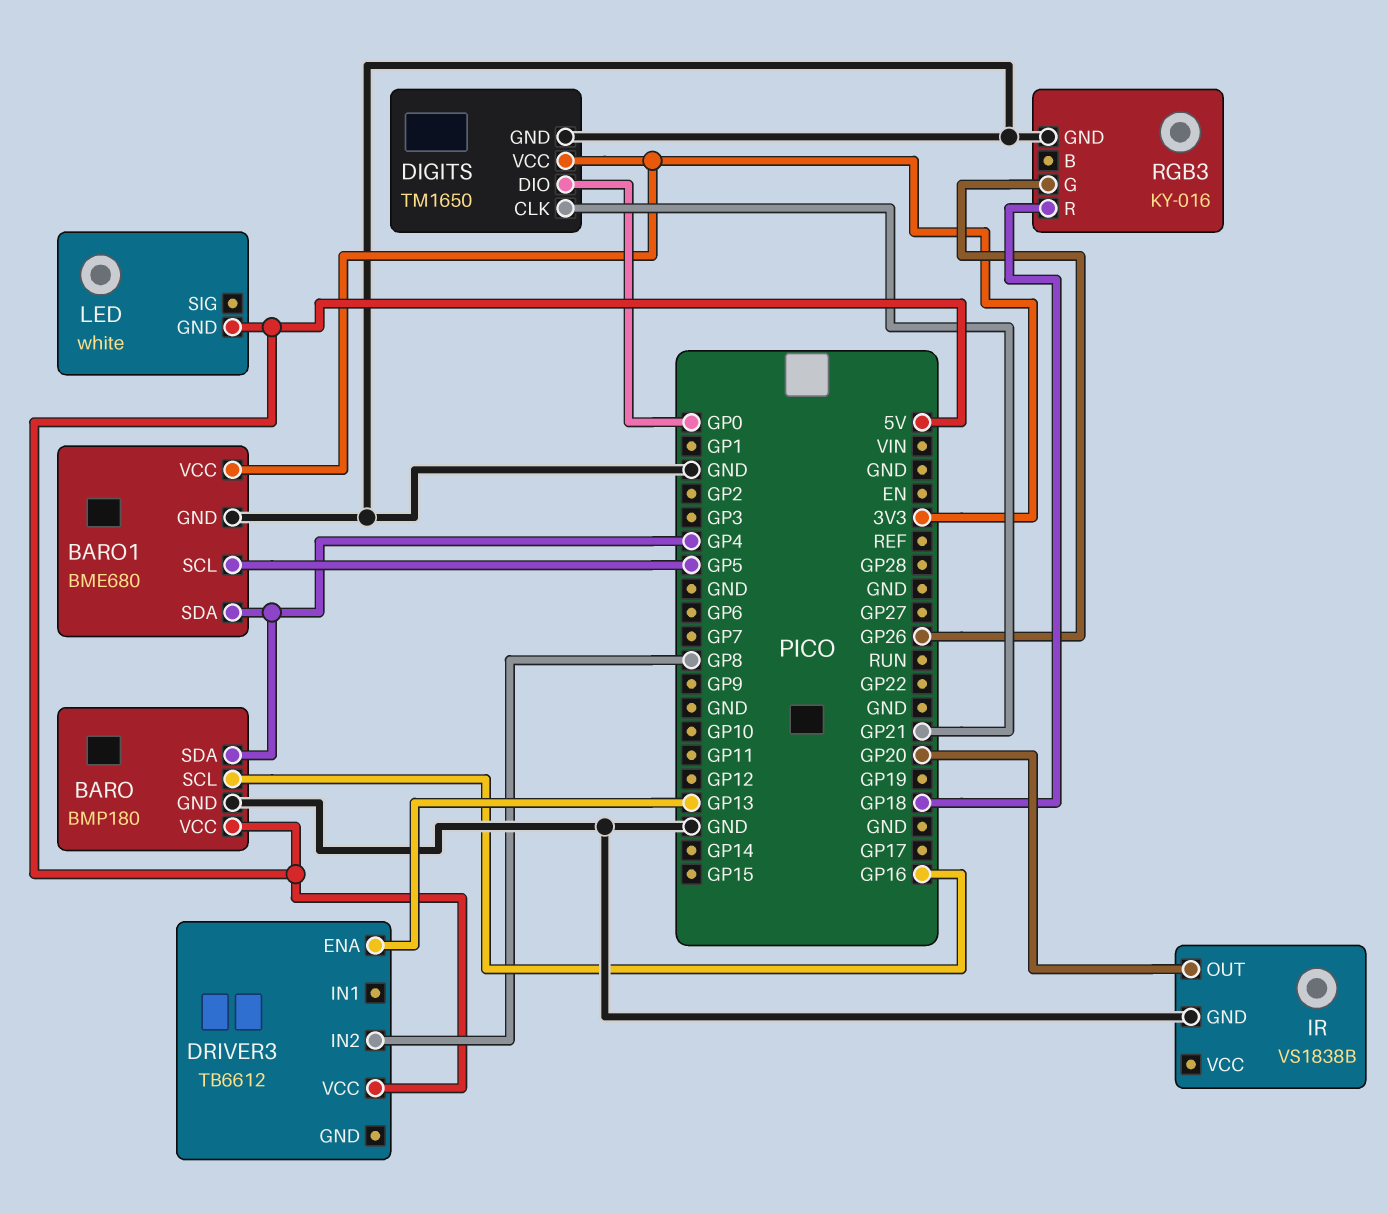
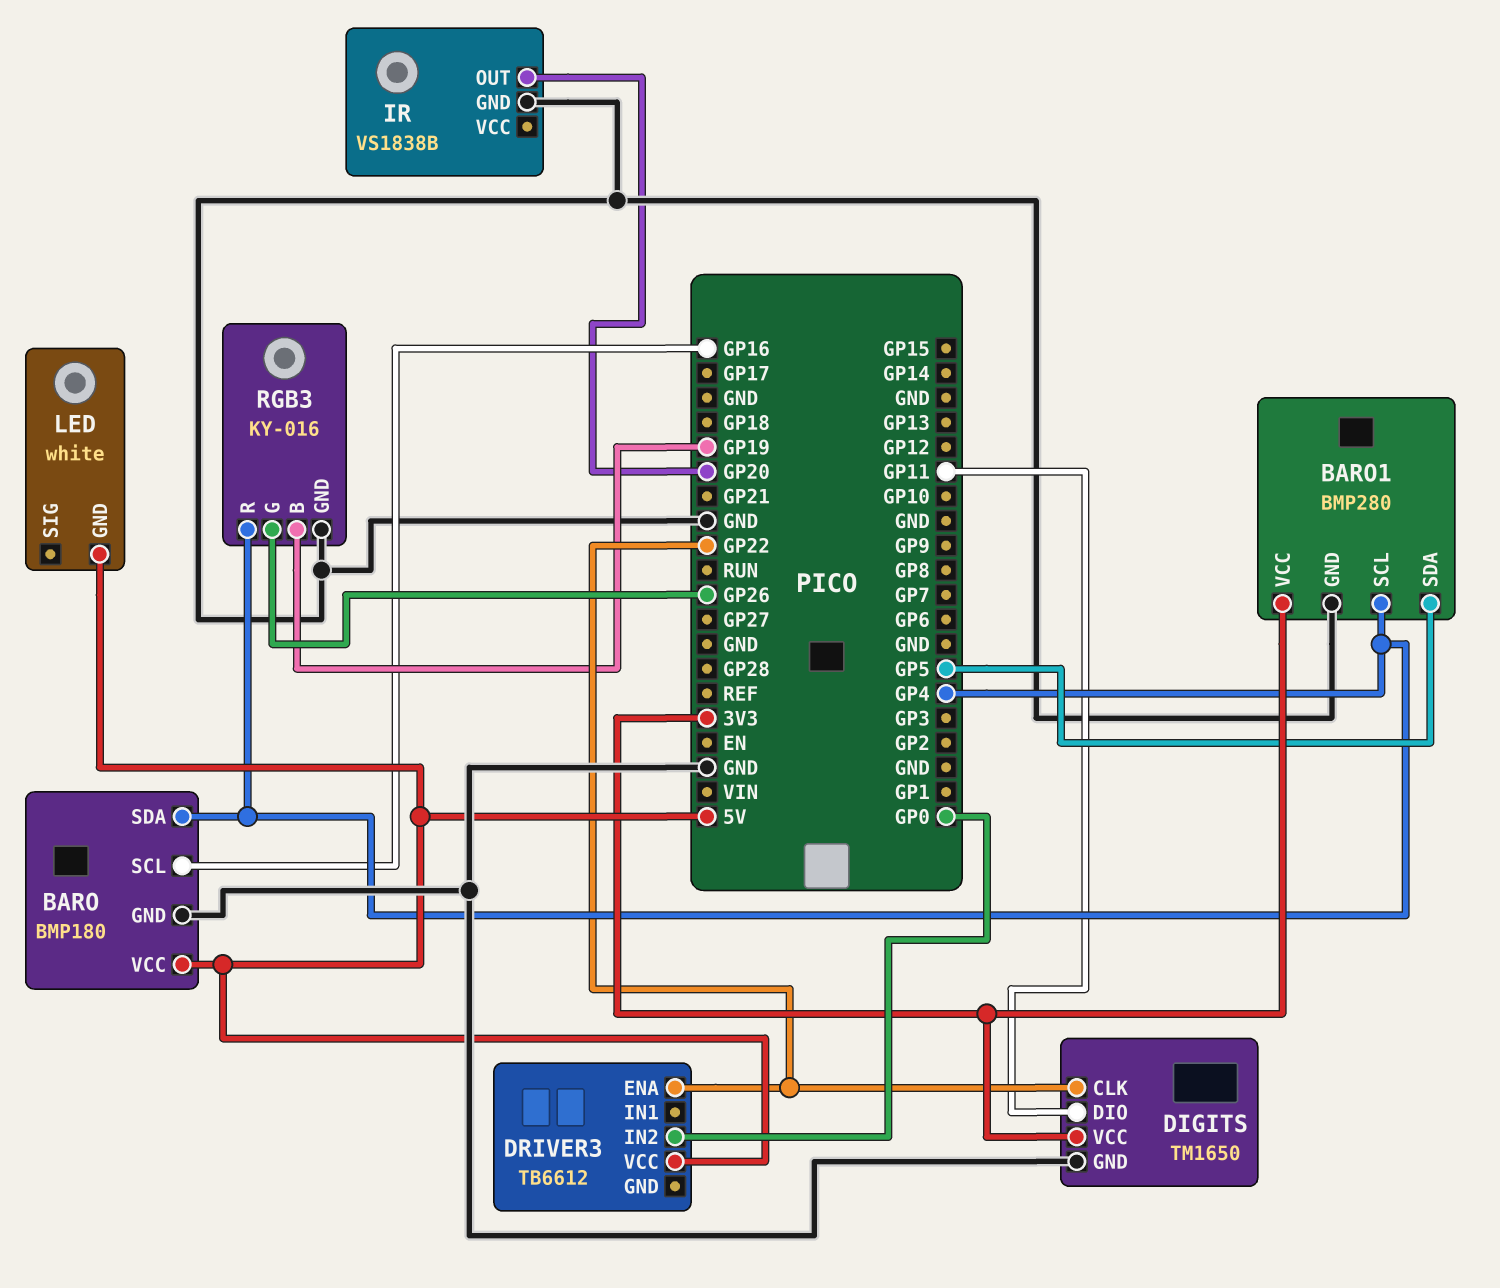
BARO1: BME680 -> BMP280
BARO1 pin SCL: GP5 -> GP4
BARO1 pin SDA: GP4 -> GP5
DIGITS pin CLK: GP21 -> GP22
DIGITS pin DIO: GP0 -> GP11
DRIVER3 pin ENA: GP13 -> GP22
DRIVER3 pin IN2: GP8 -> GP0
RGB3 pin B: none -> GP19
RGB3 pin R: GP18 -> GP4

